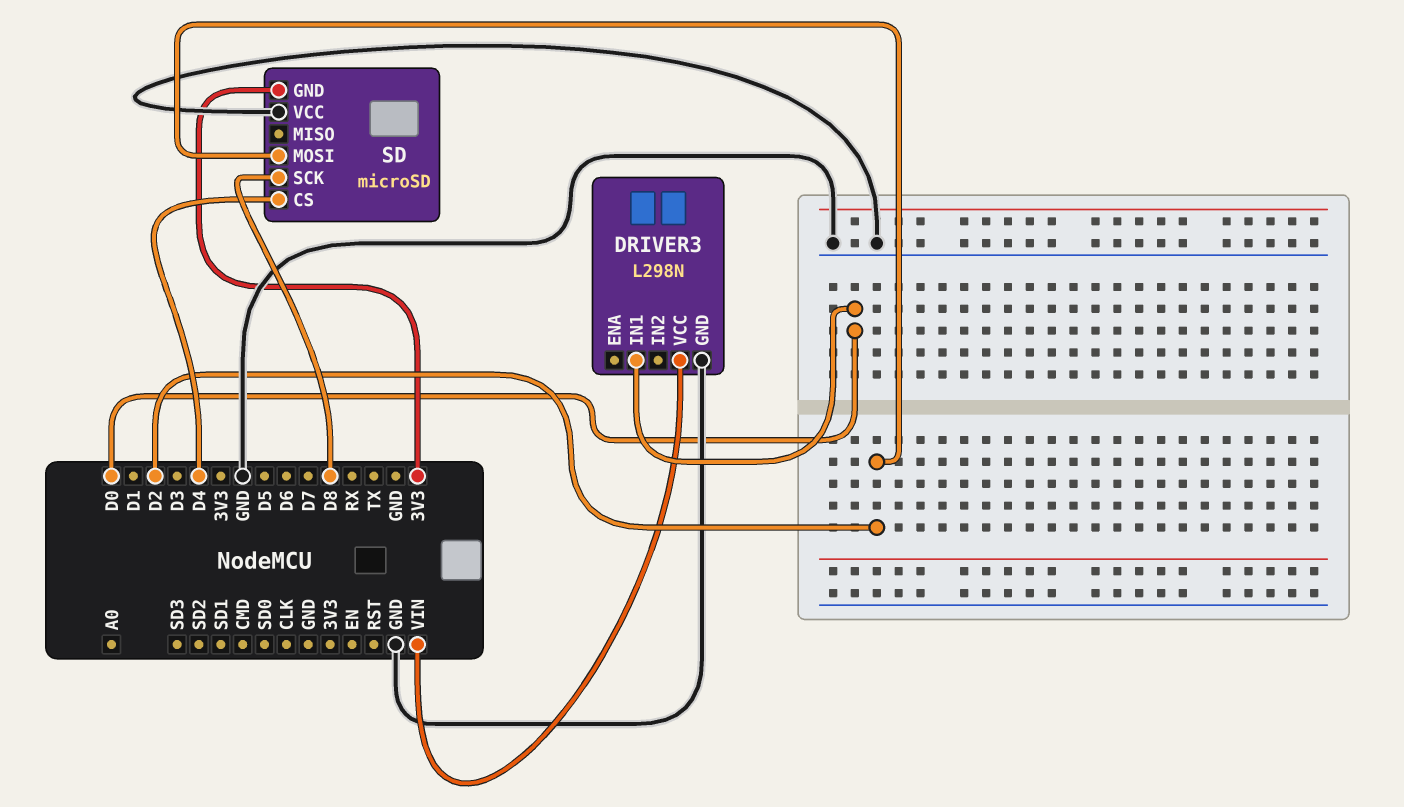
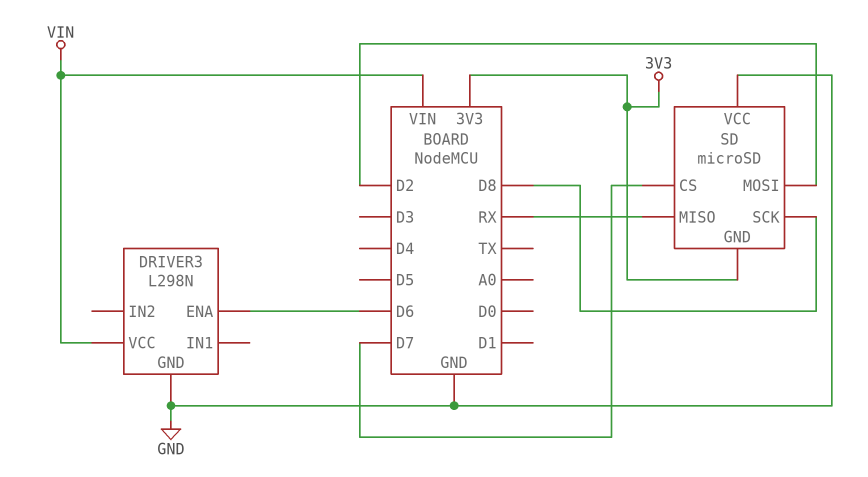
DRIVER3 pin ENA: none -> D6
DRIVER3 pin IN1: D0 -> none
SD pin CS: D4 -> D7
SD pin MISO: none -> RX

